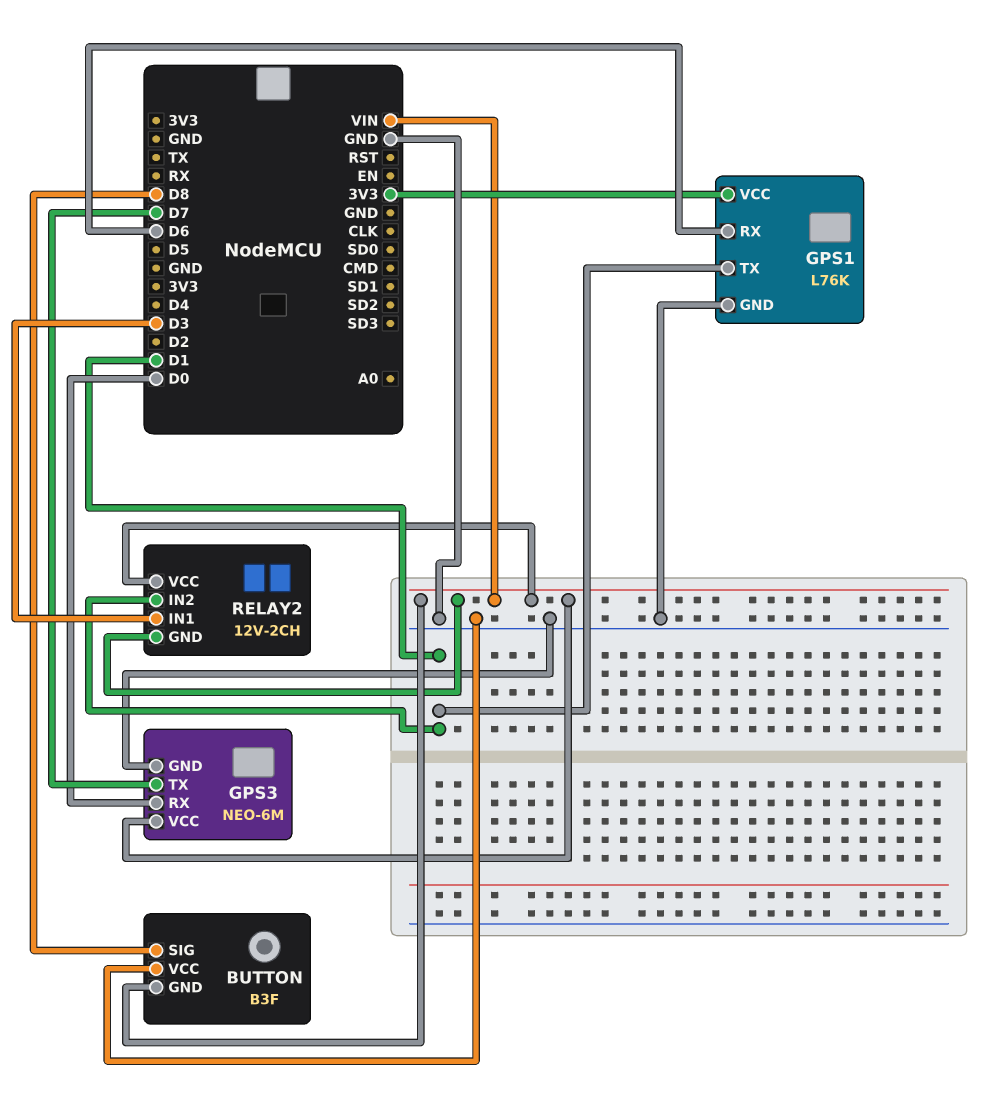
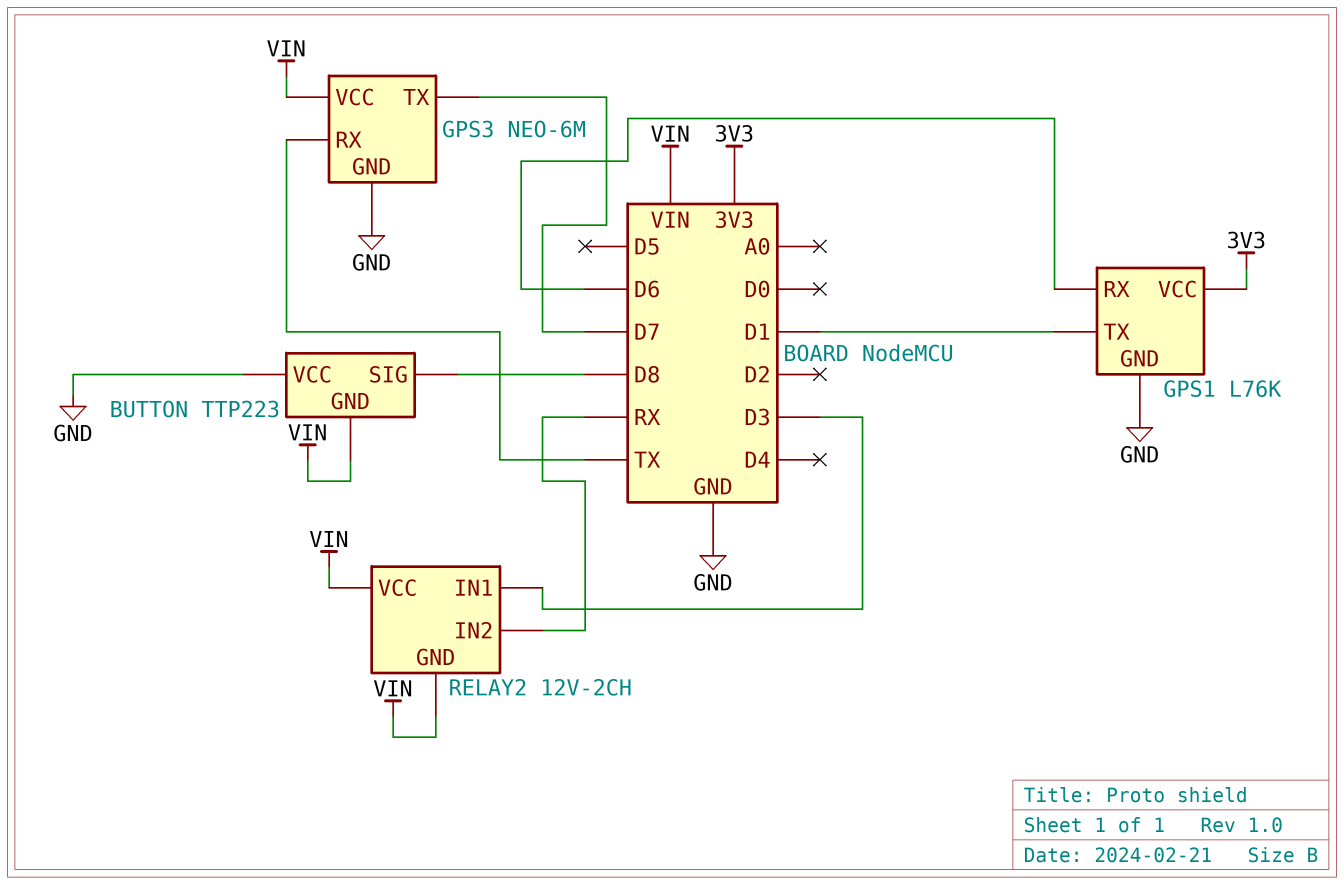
BUTTON: B3F -> TTP223
GPS3 pin RX: D0 -> TX
RELAY2 pin IN2: D1 -> RX

